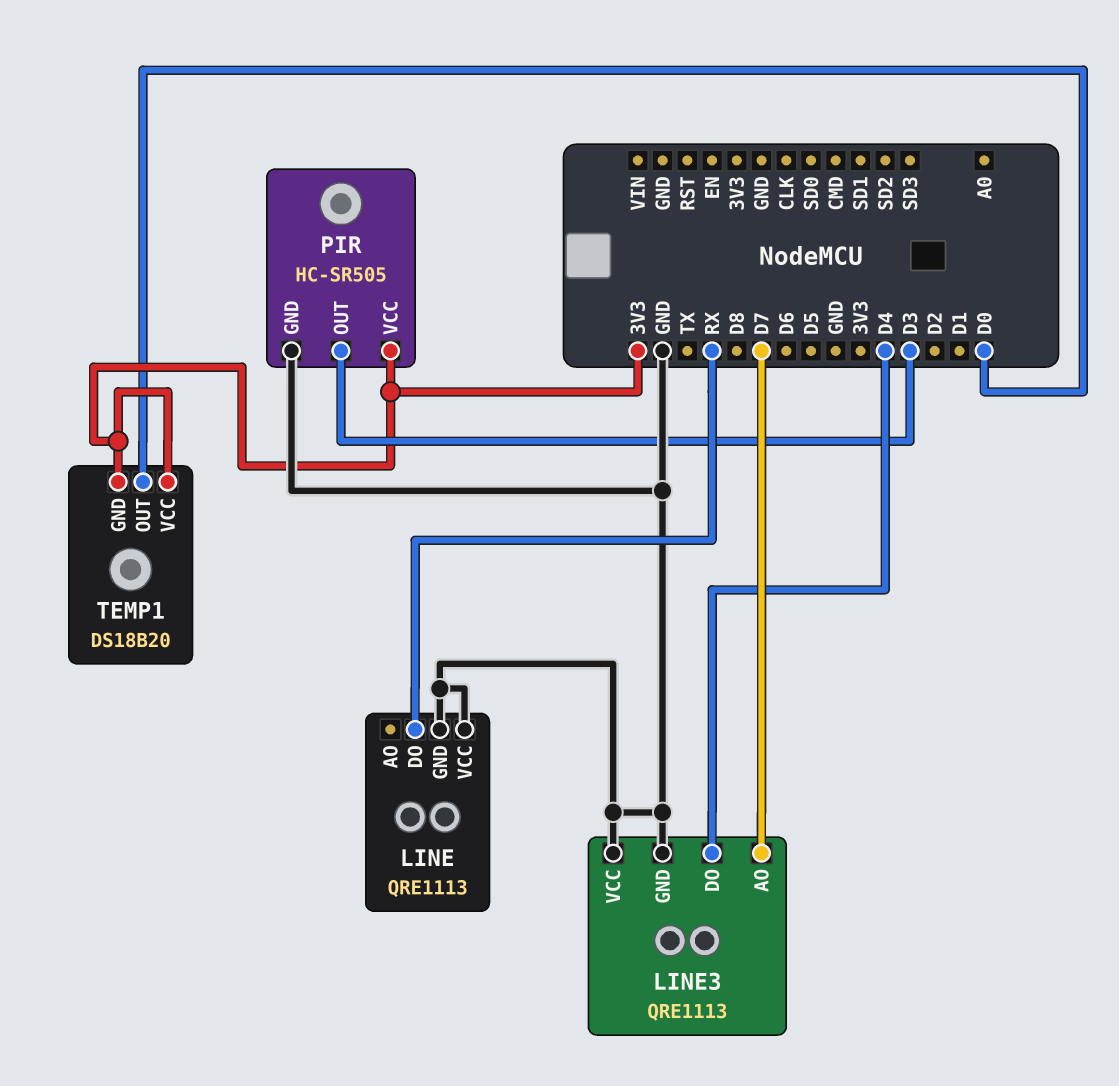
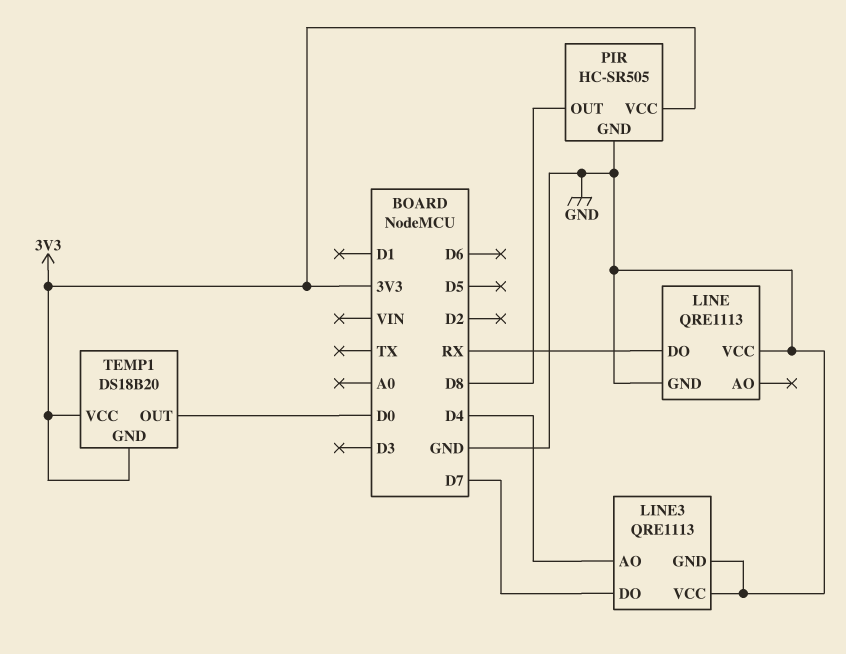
LINE3 pin AO: D7 -> D4
LINE3 pin DO: D4 -> D7
PIR pin OUT: D3 -> D8

